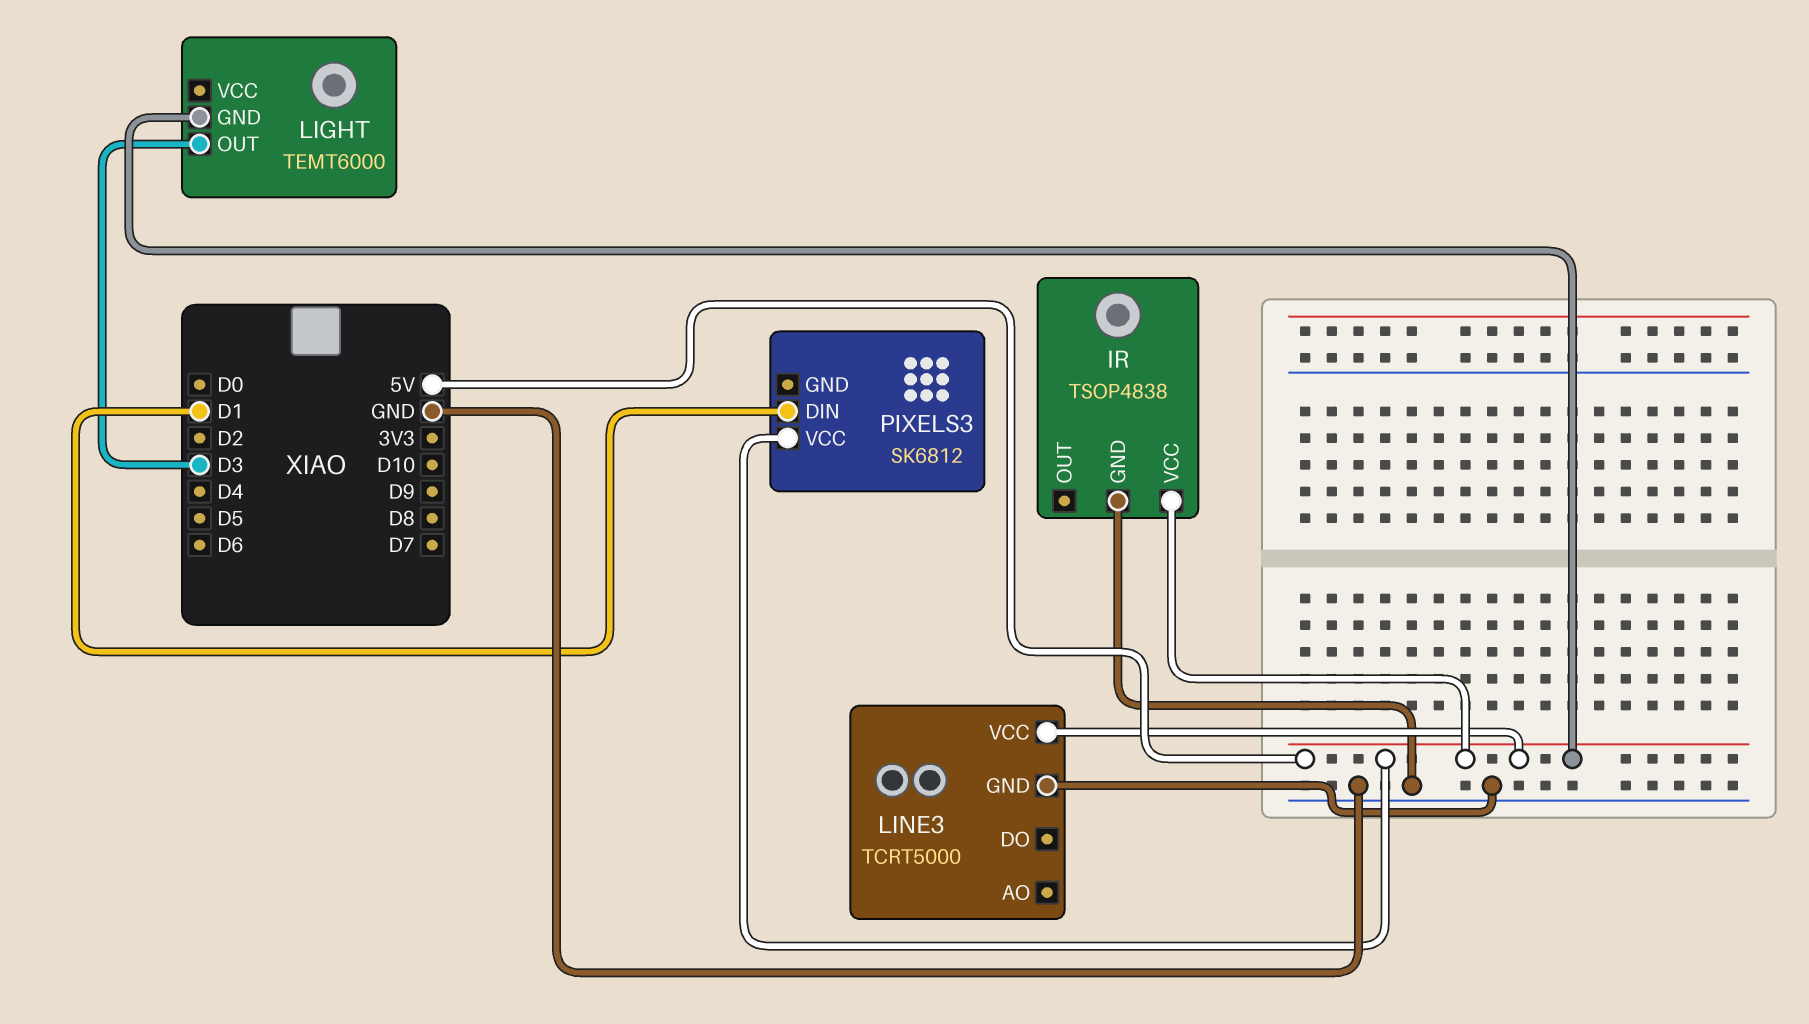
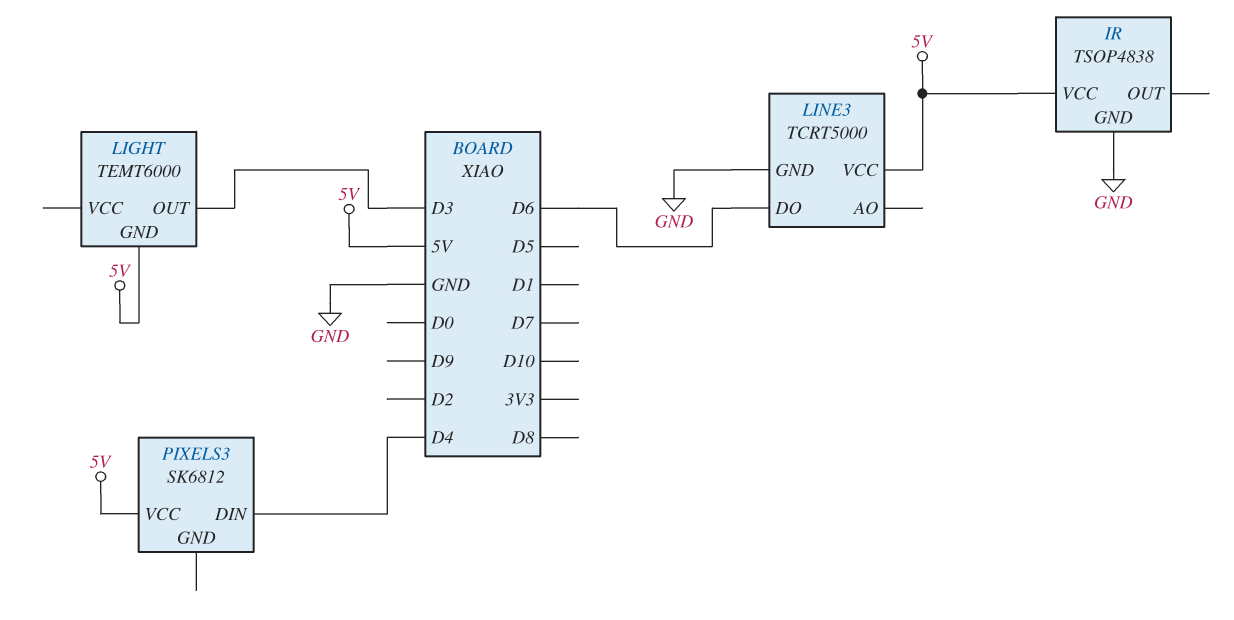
LINE3 pin DO: none -> D6
PIXELS3 pin DIN: D1 -> D4

